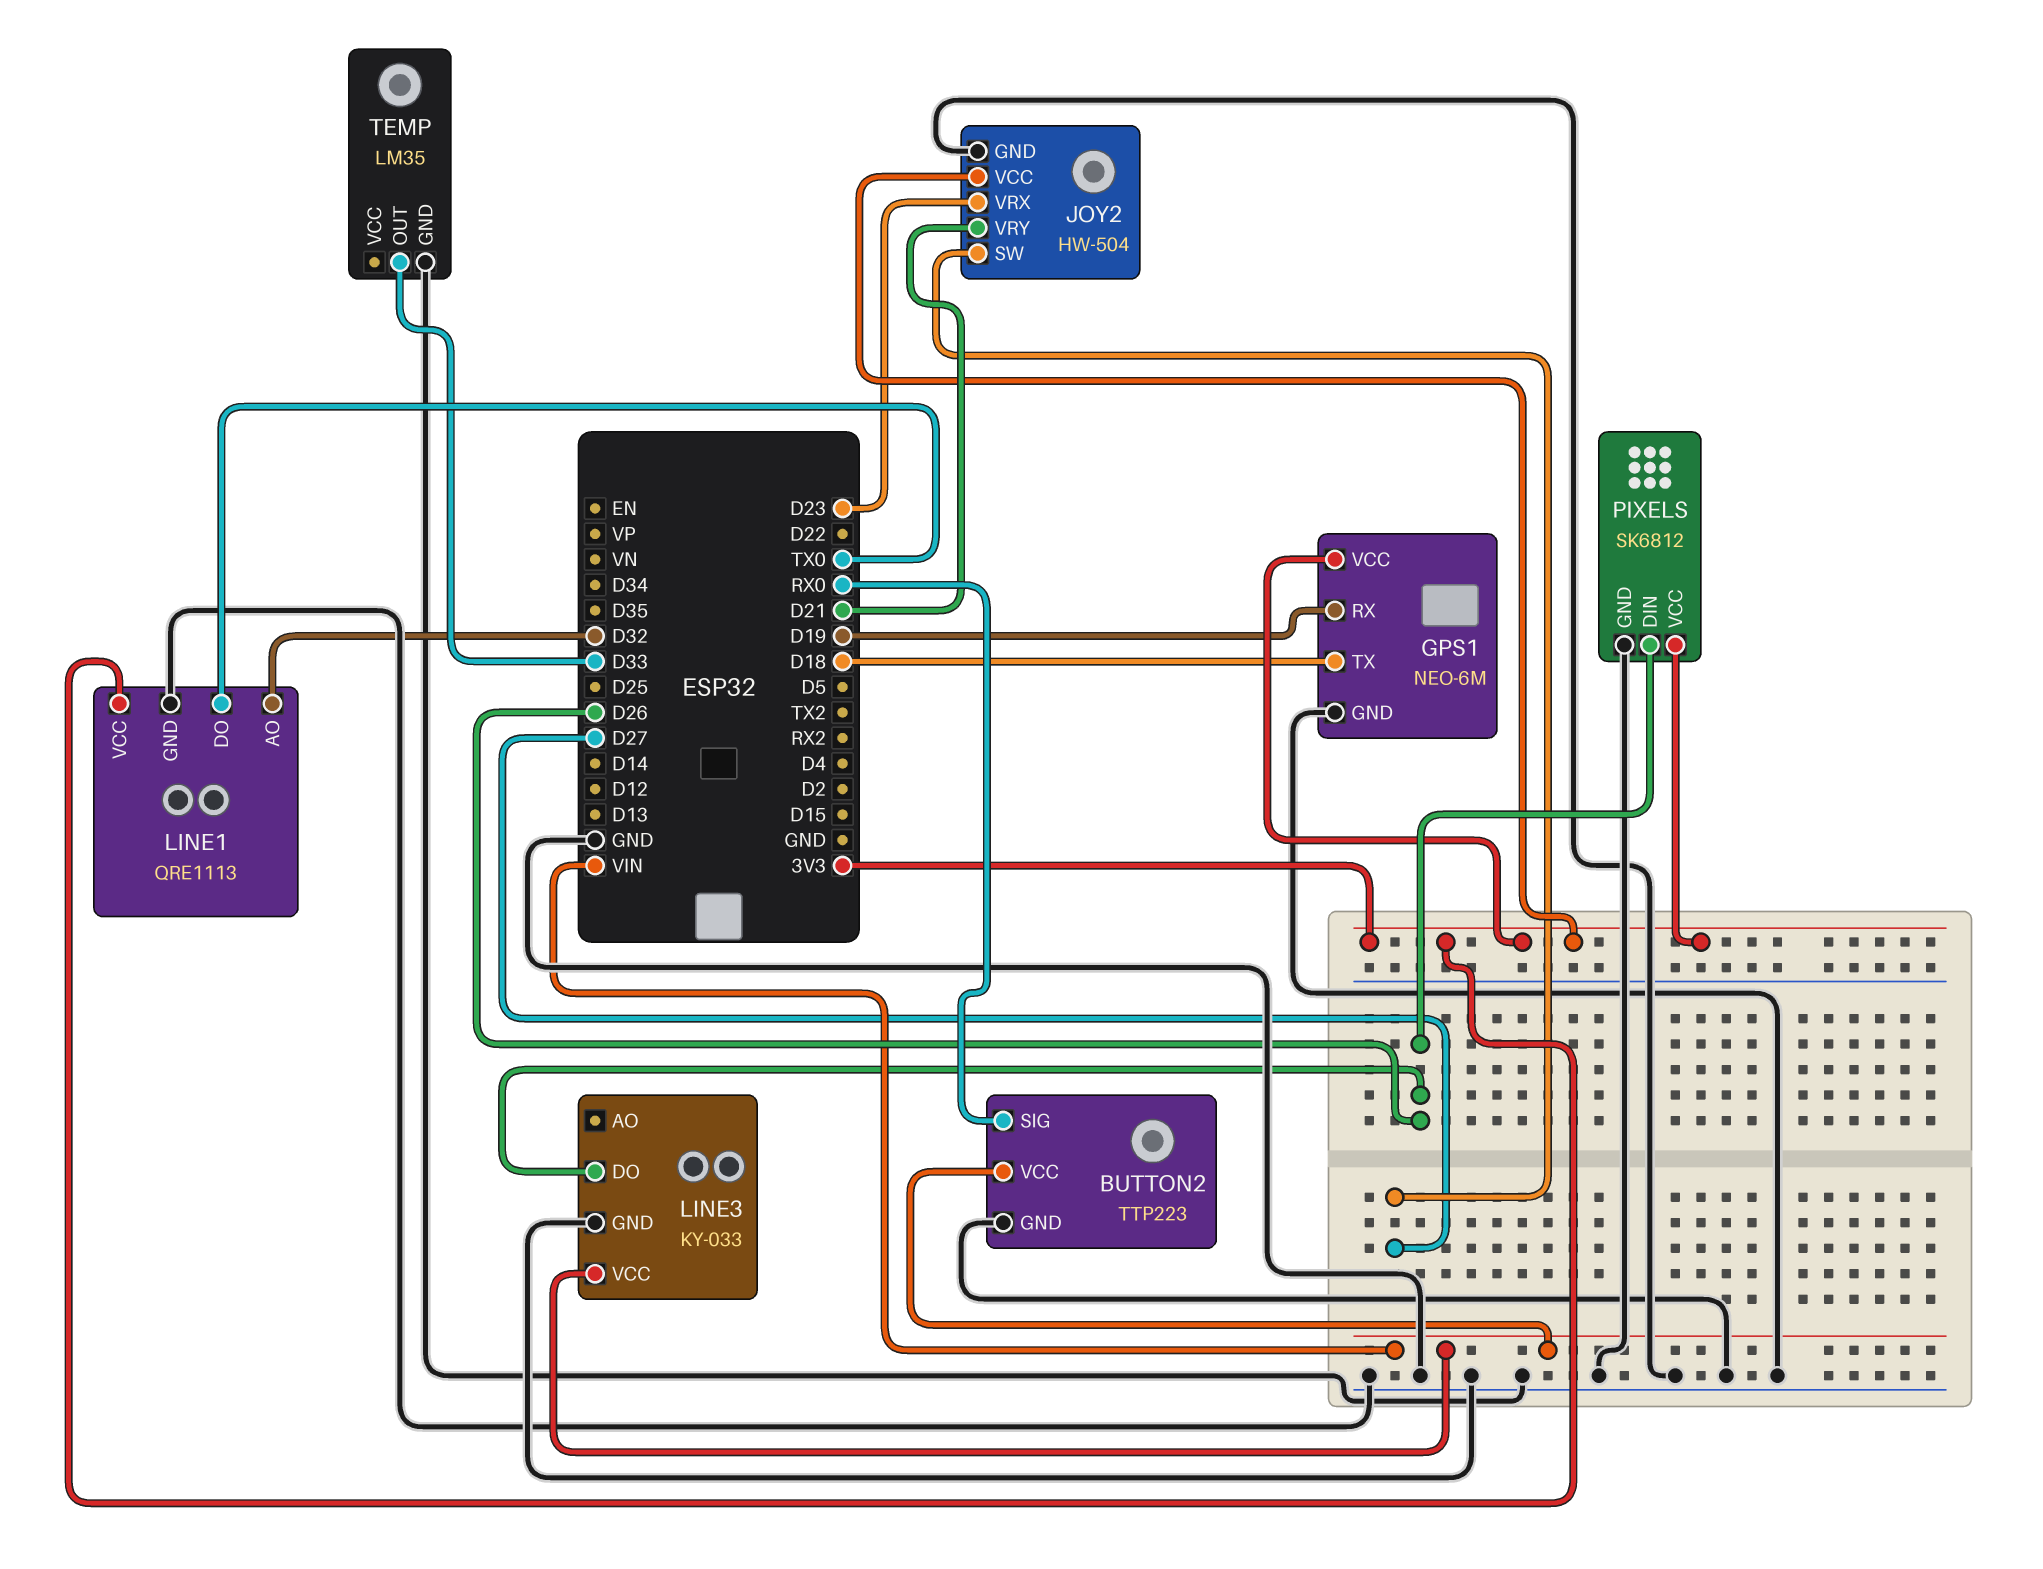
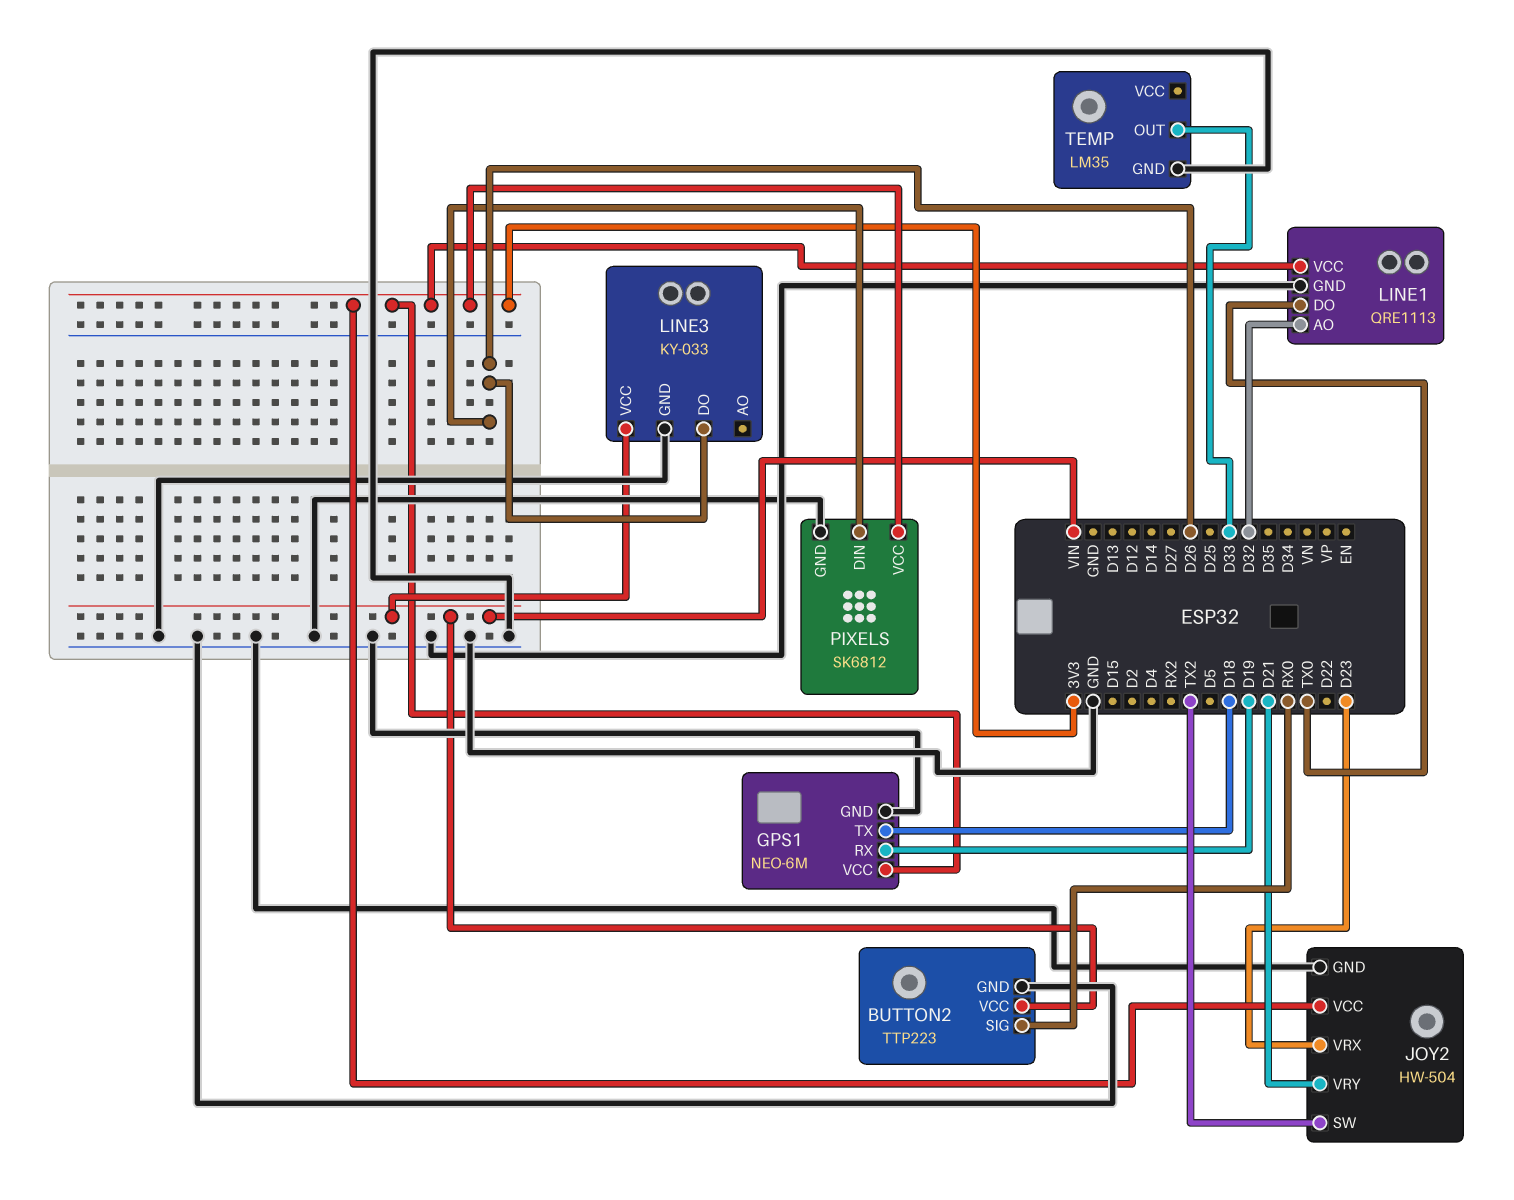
JOY2 pin SW: D27 -> TX2

